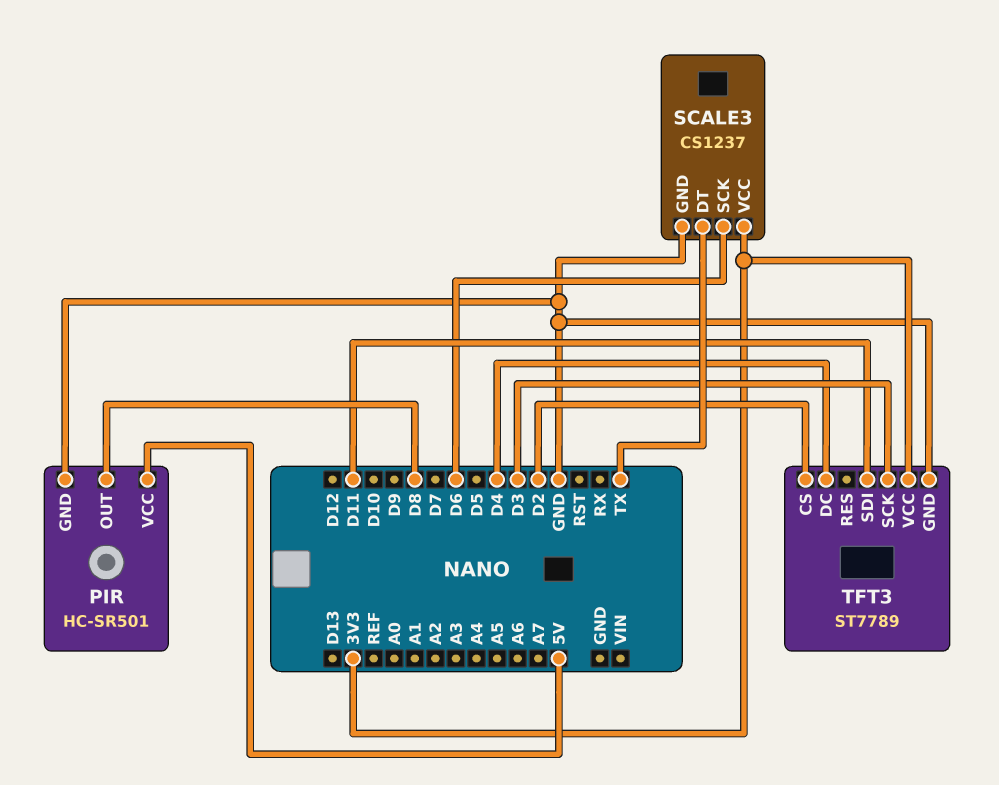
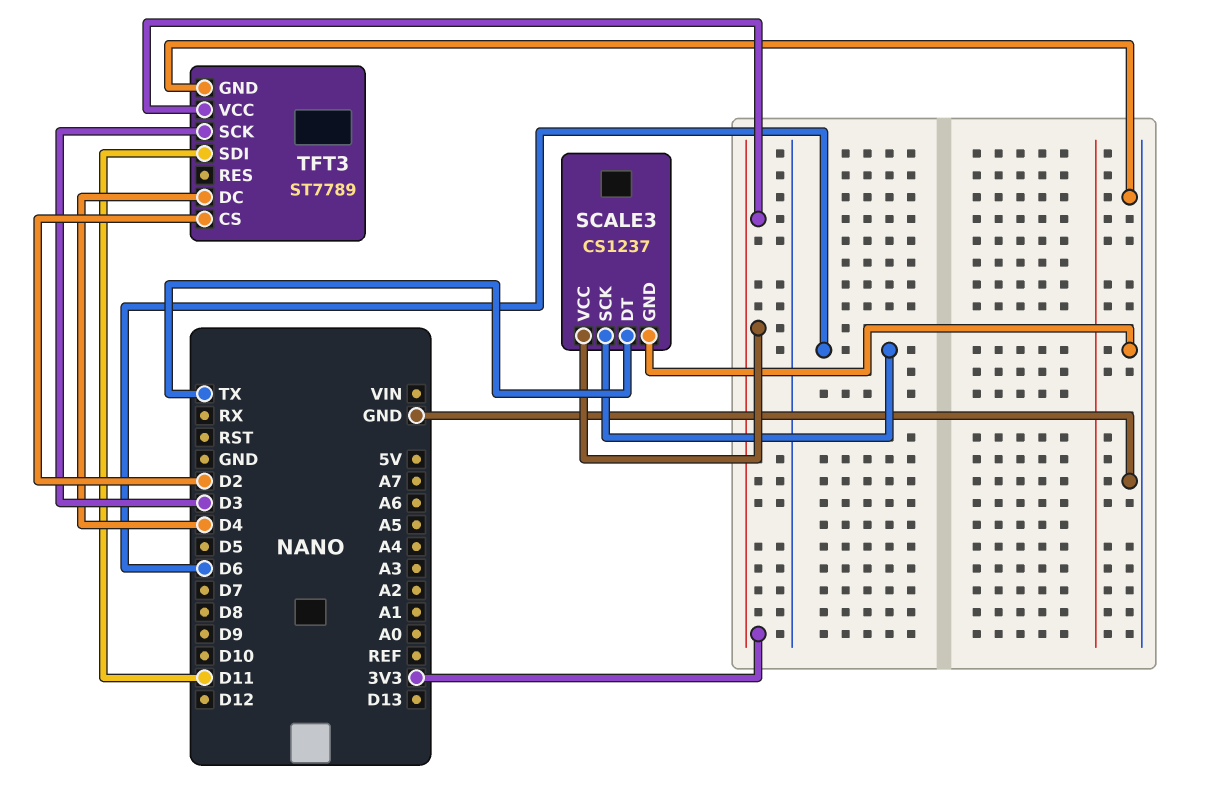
PIR: HC-SR501 -> none
PIR pin GND: GND -> none
PIR pin OUT: D8 -> none
PIR pin VCC: 5V -> none

